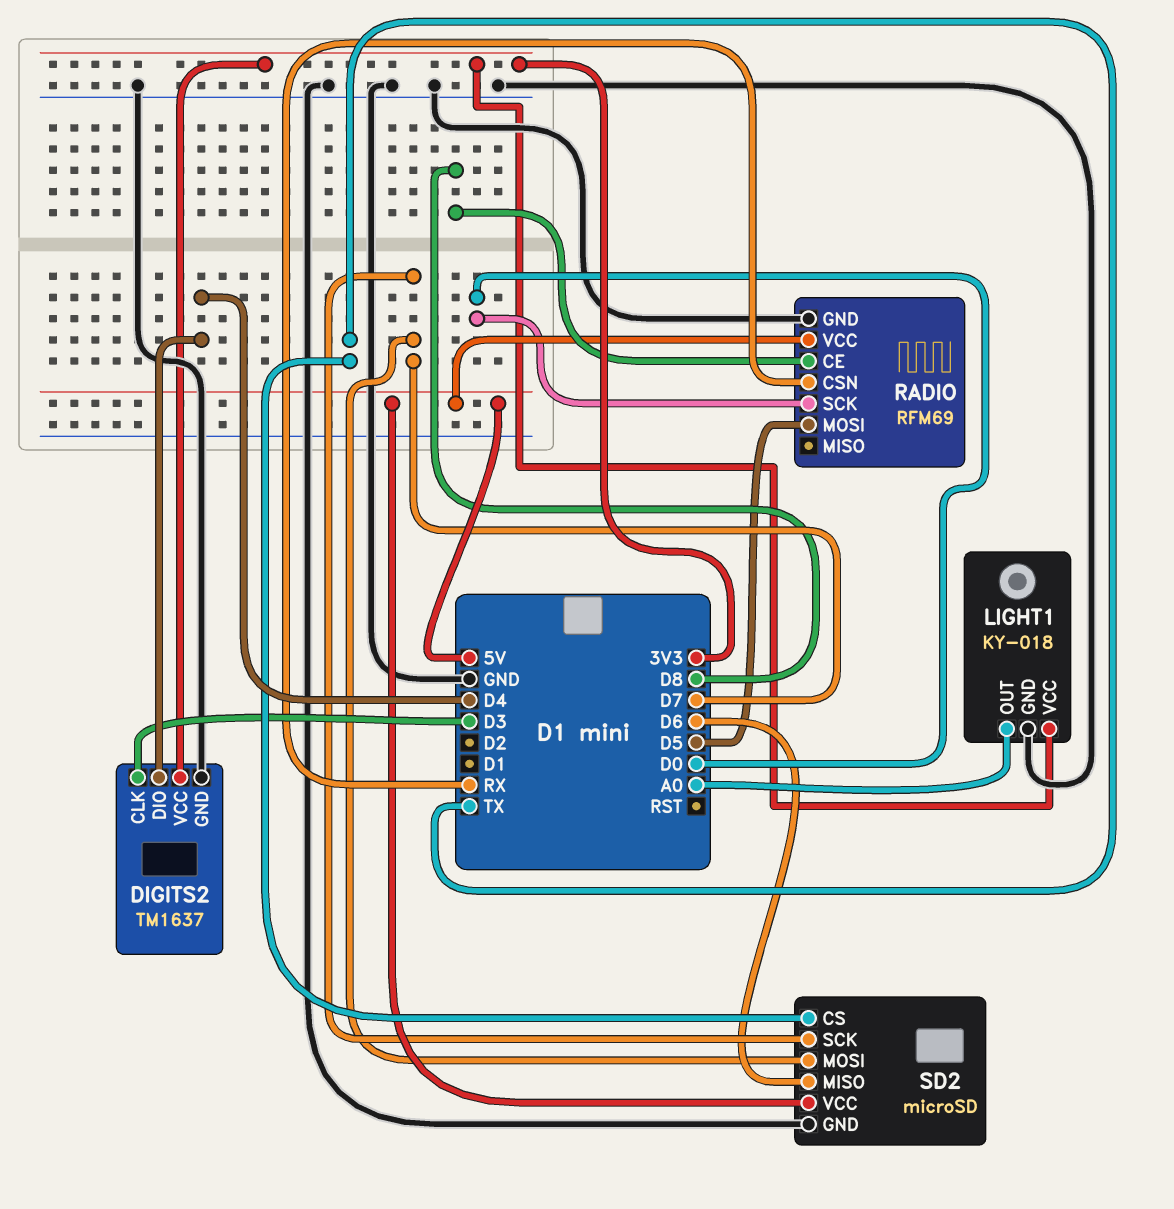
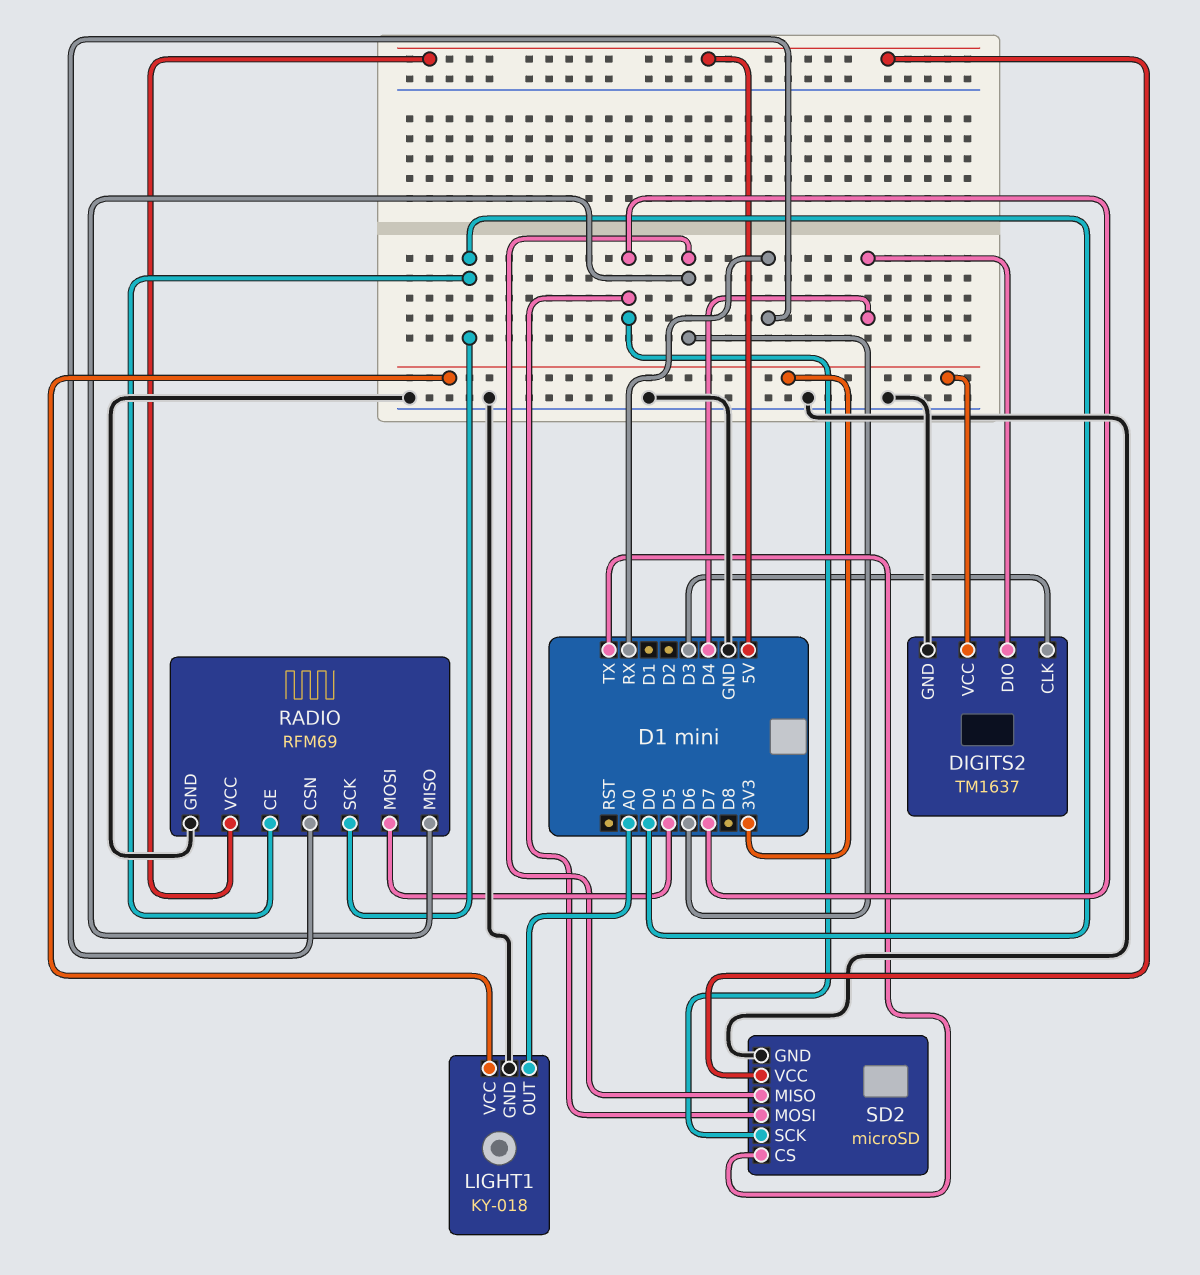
RADIO pin CE: D8 -> D0
RADIO pin MISO: none -> D6

